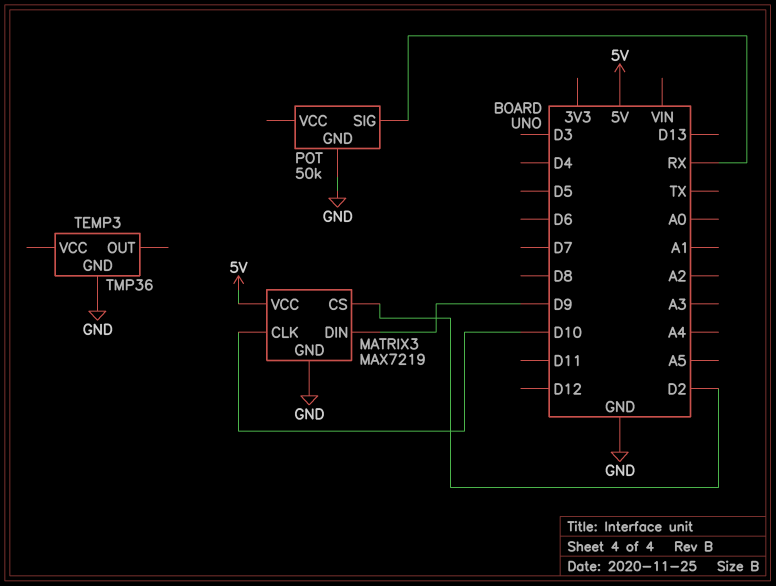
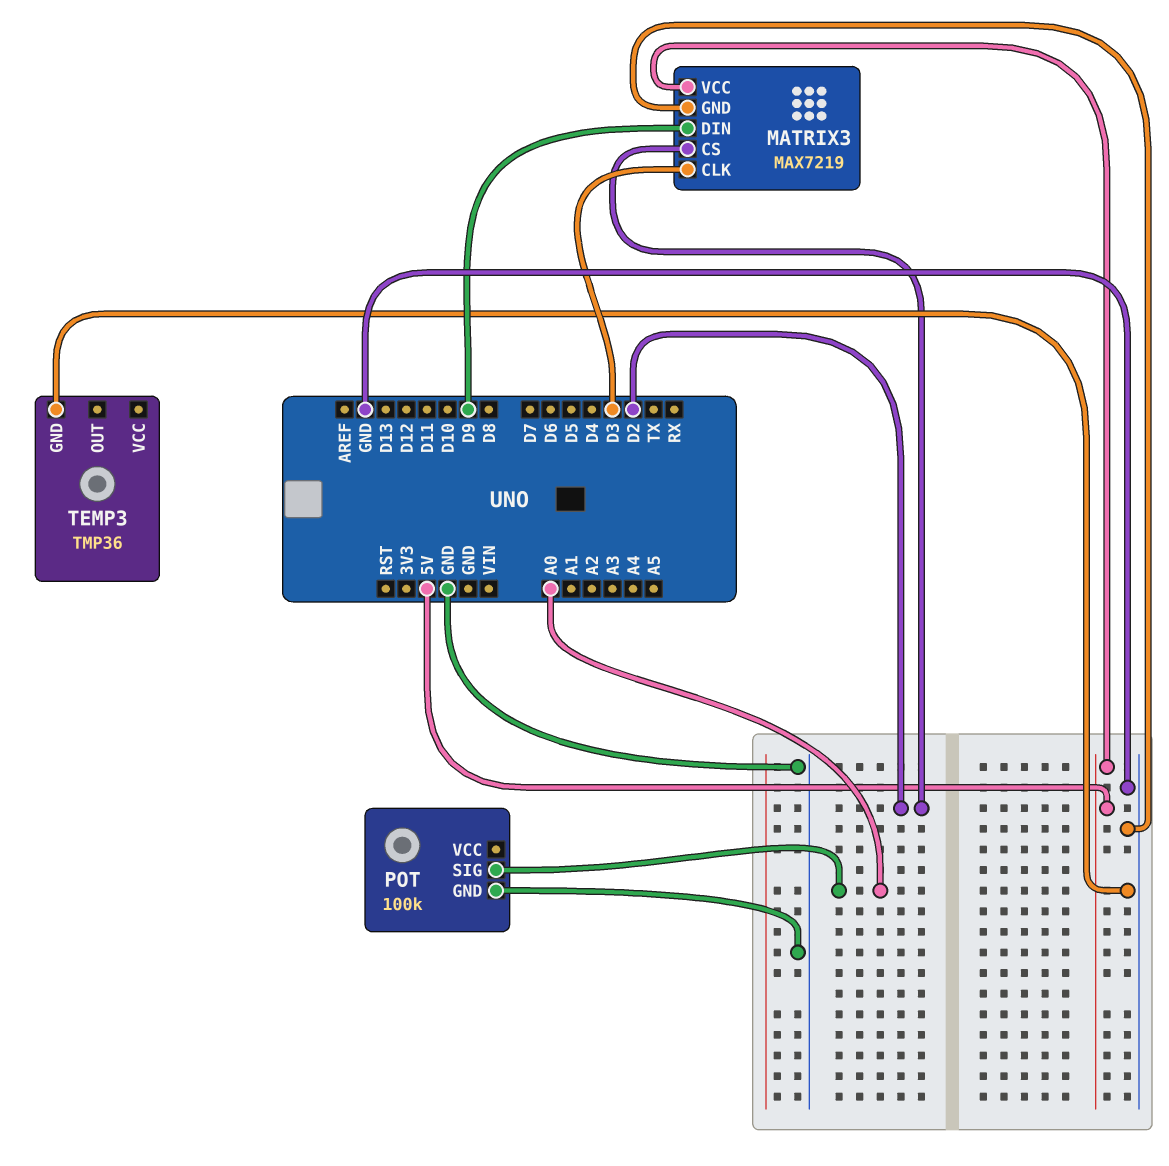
MATRIX3 pin CLK: D10 -> D3
POT: 50k -> 100k
POT pin SIG: RX -> A0

